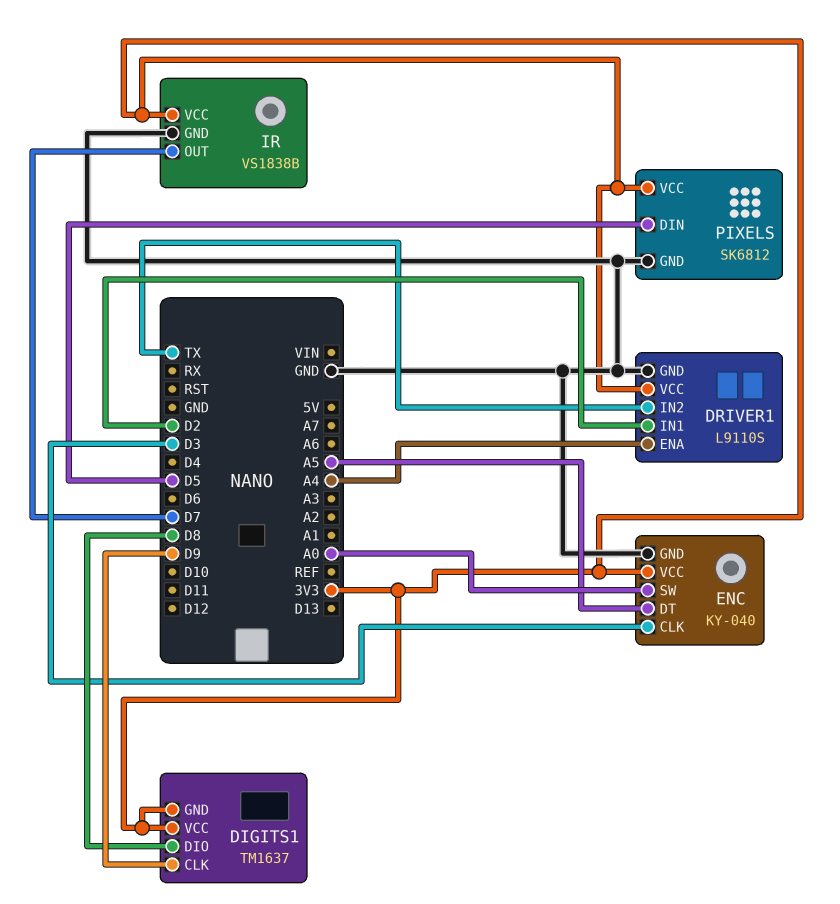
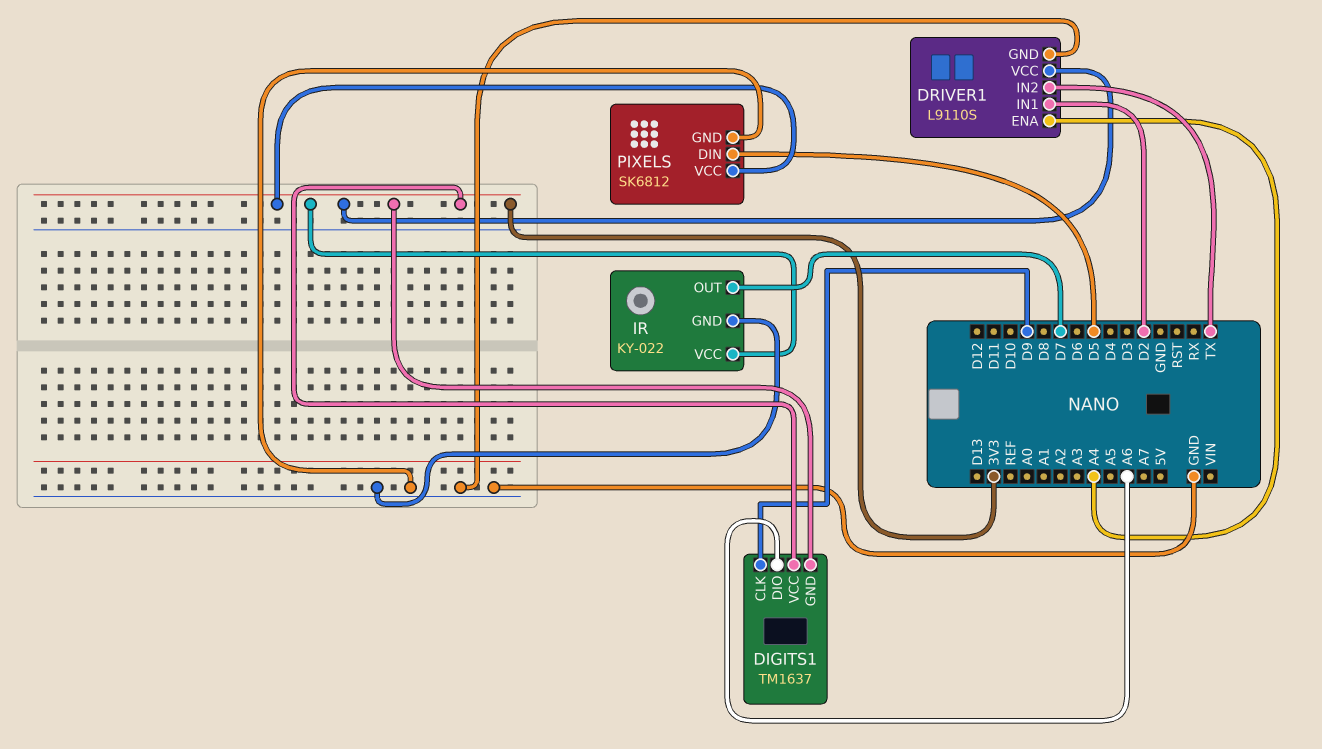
DIGITS1 pin DIO: D8 -> A6
ENC: KY-040 -> none
ENC pin CLK: D3 -> none
ENC pin DT: A5 -> none
ENC pin GND: GND -> none
ENC pin SW: A0 -> none
ENC pin VCC: 3V3 -> none
IR: VS1838B -> KY-022

